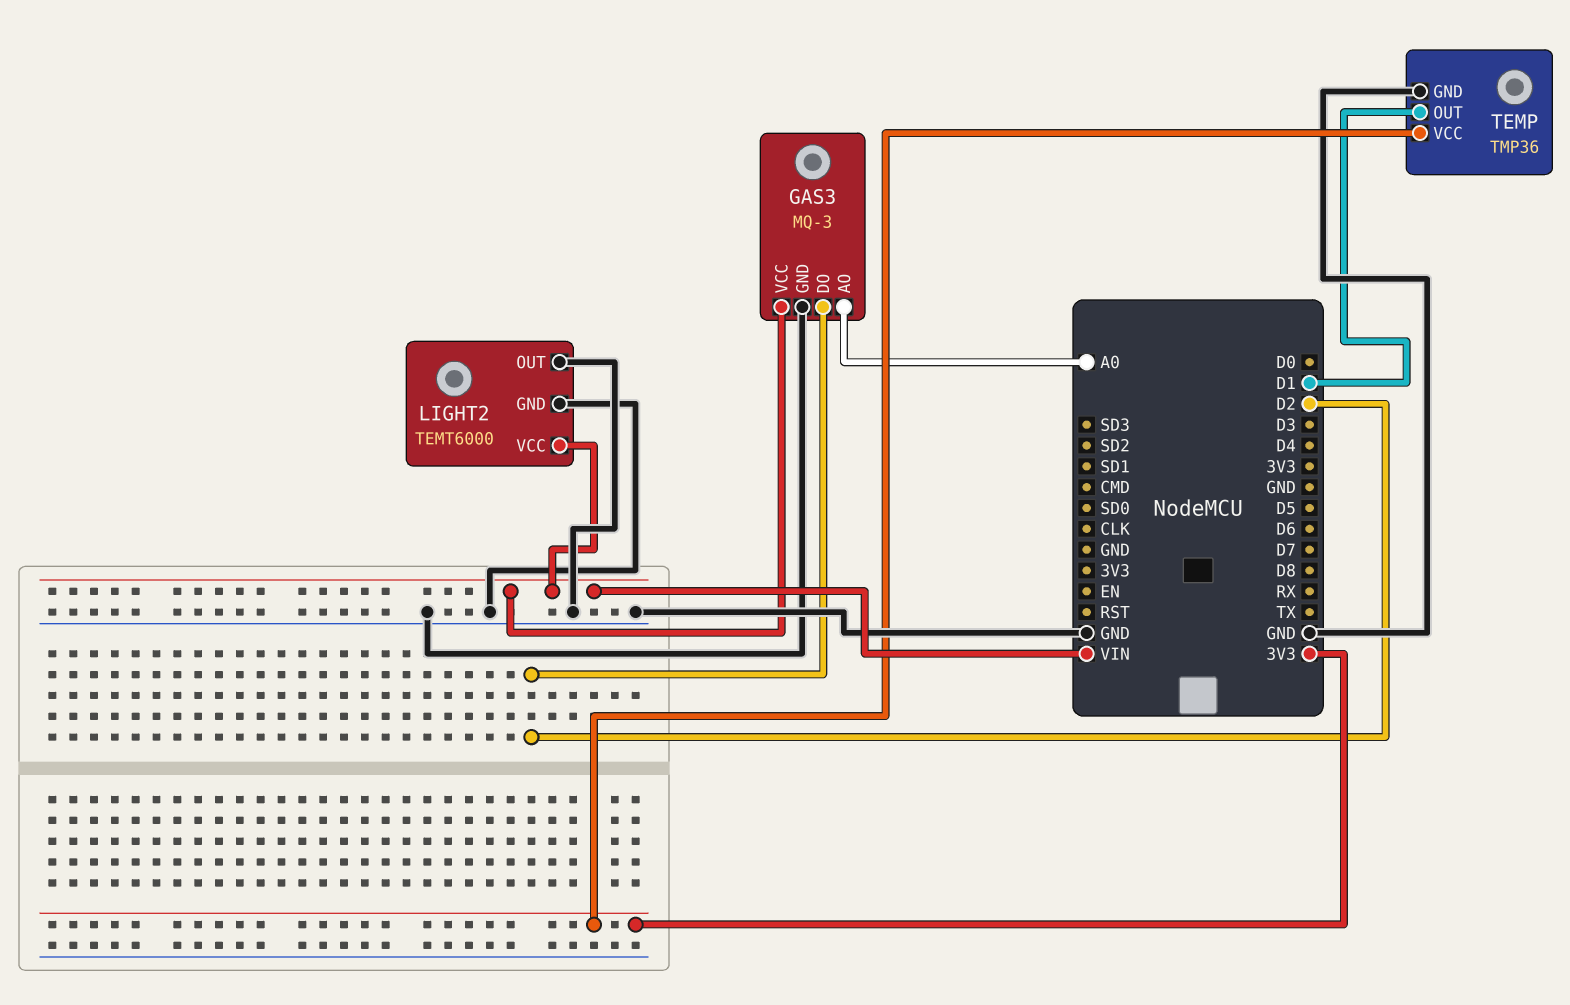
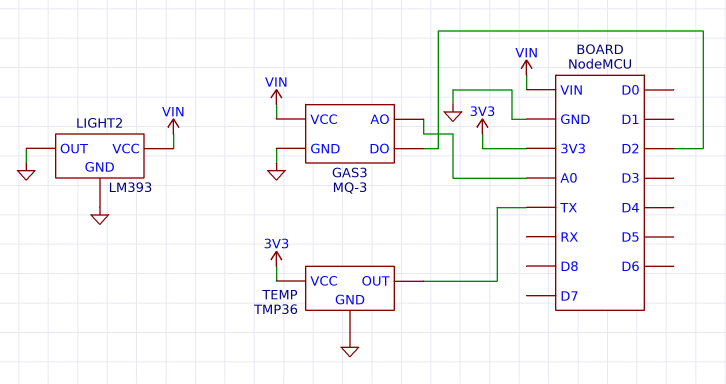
LIGHT2: TEMT6000 -> LM393
TEMP pin OUT: D1 -> TX

